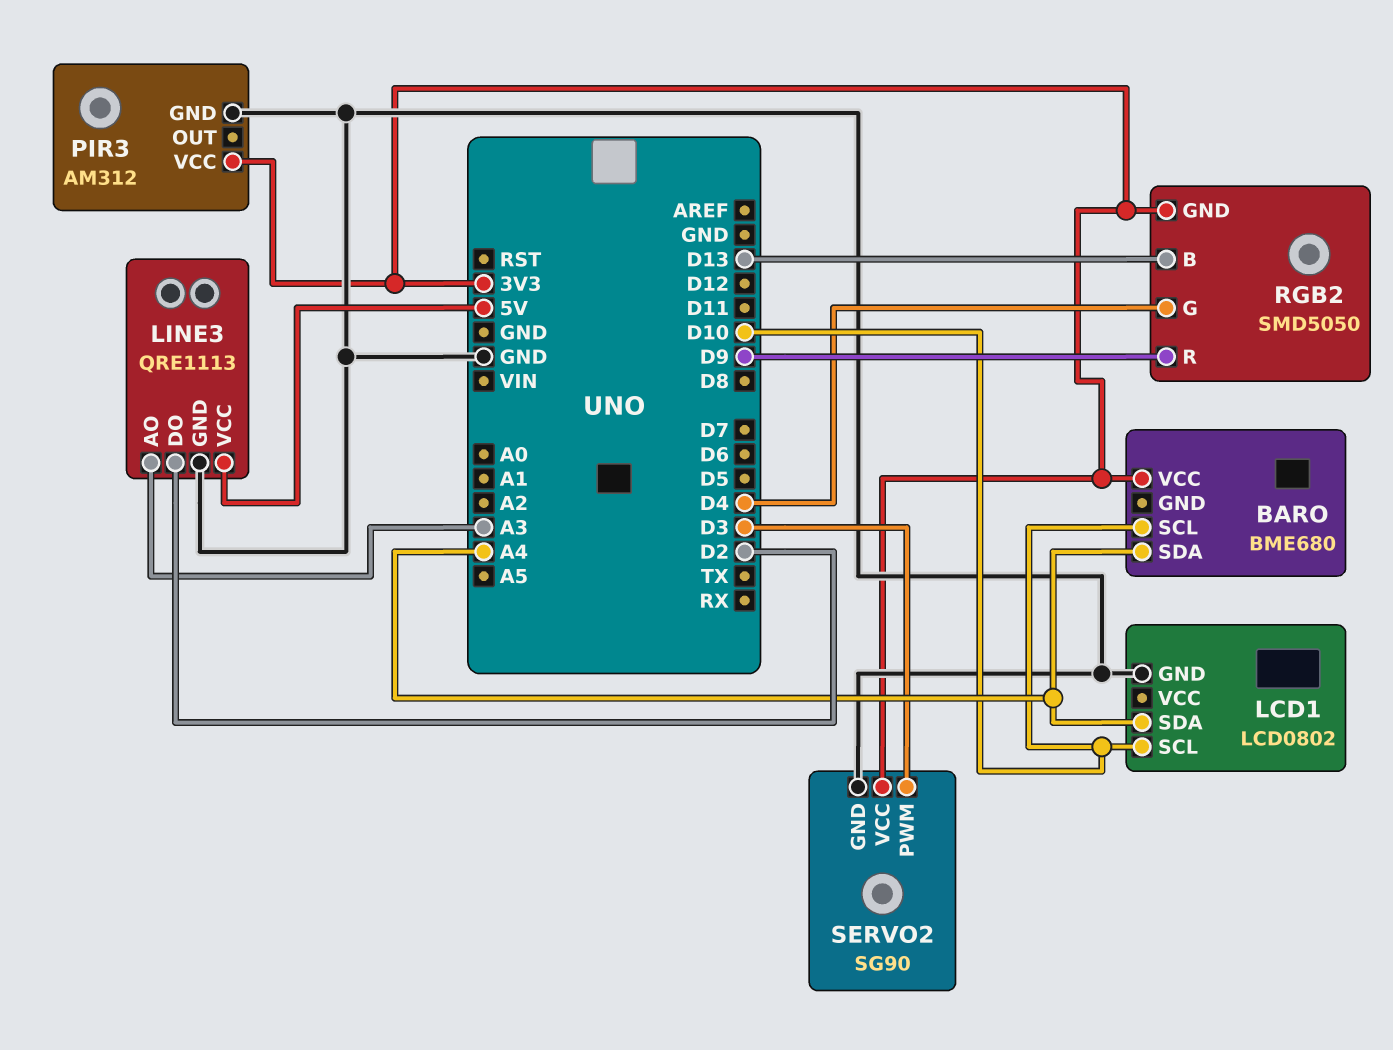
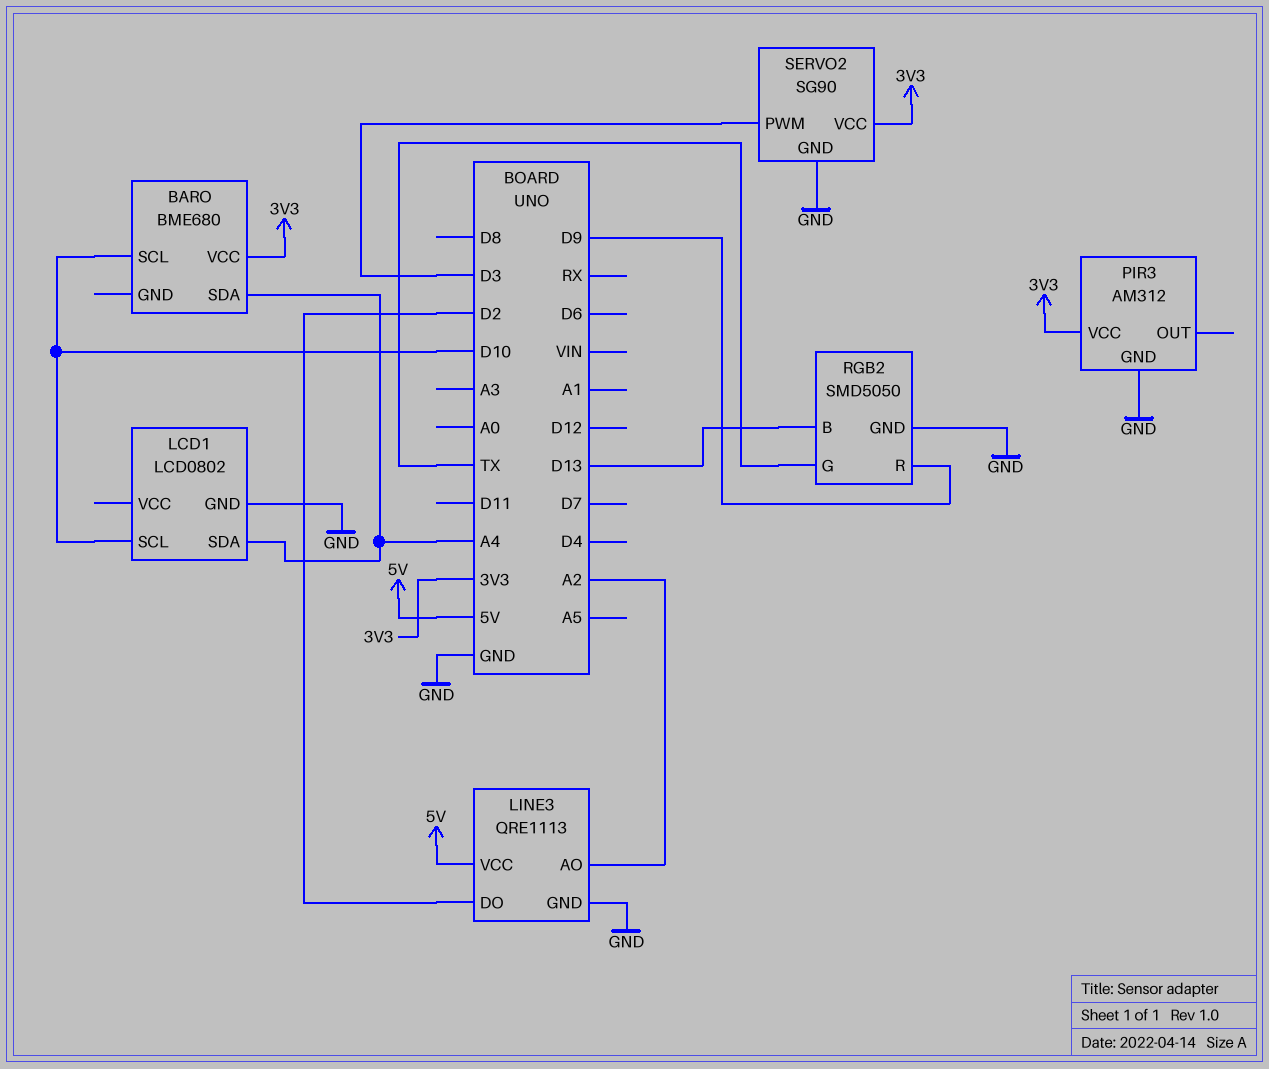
LINE3 pin AO: A3 -> A2
RGB2 pin G: D4 -> TX
RGB2 pin GND: 3V3 -> GND

